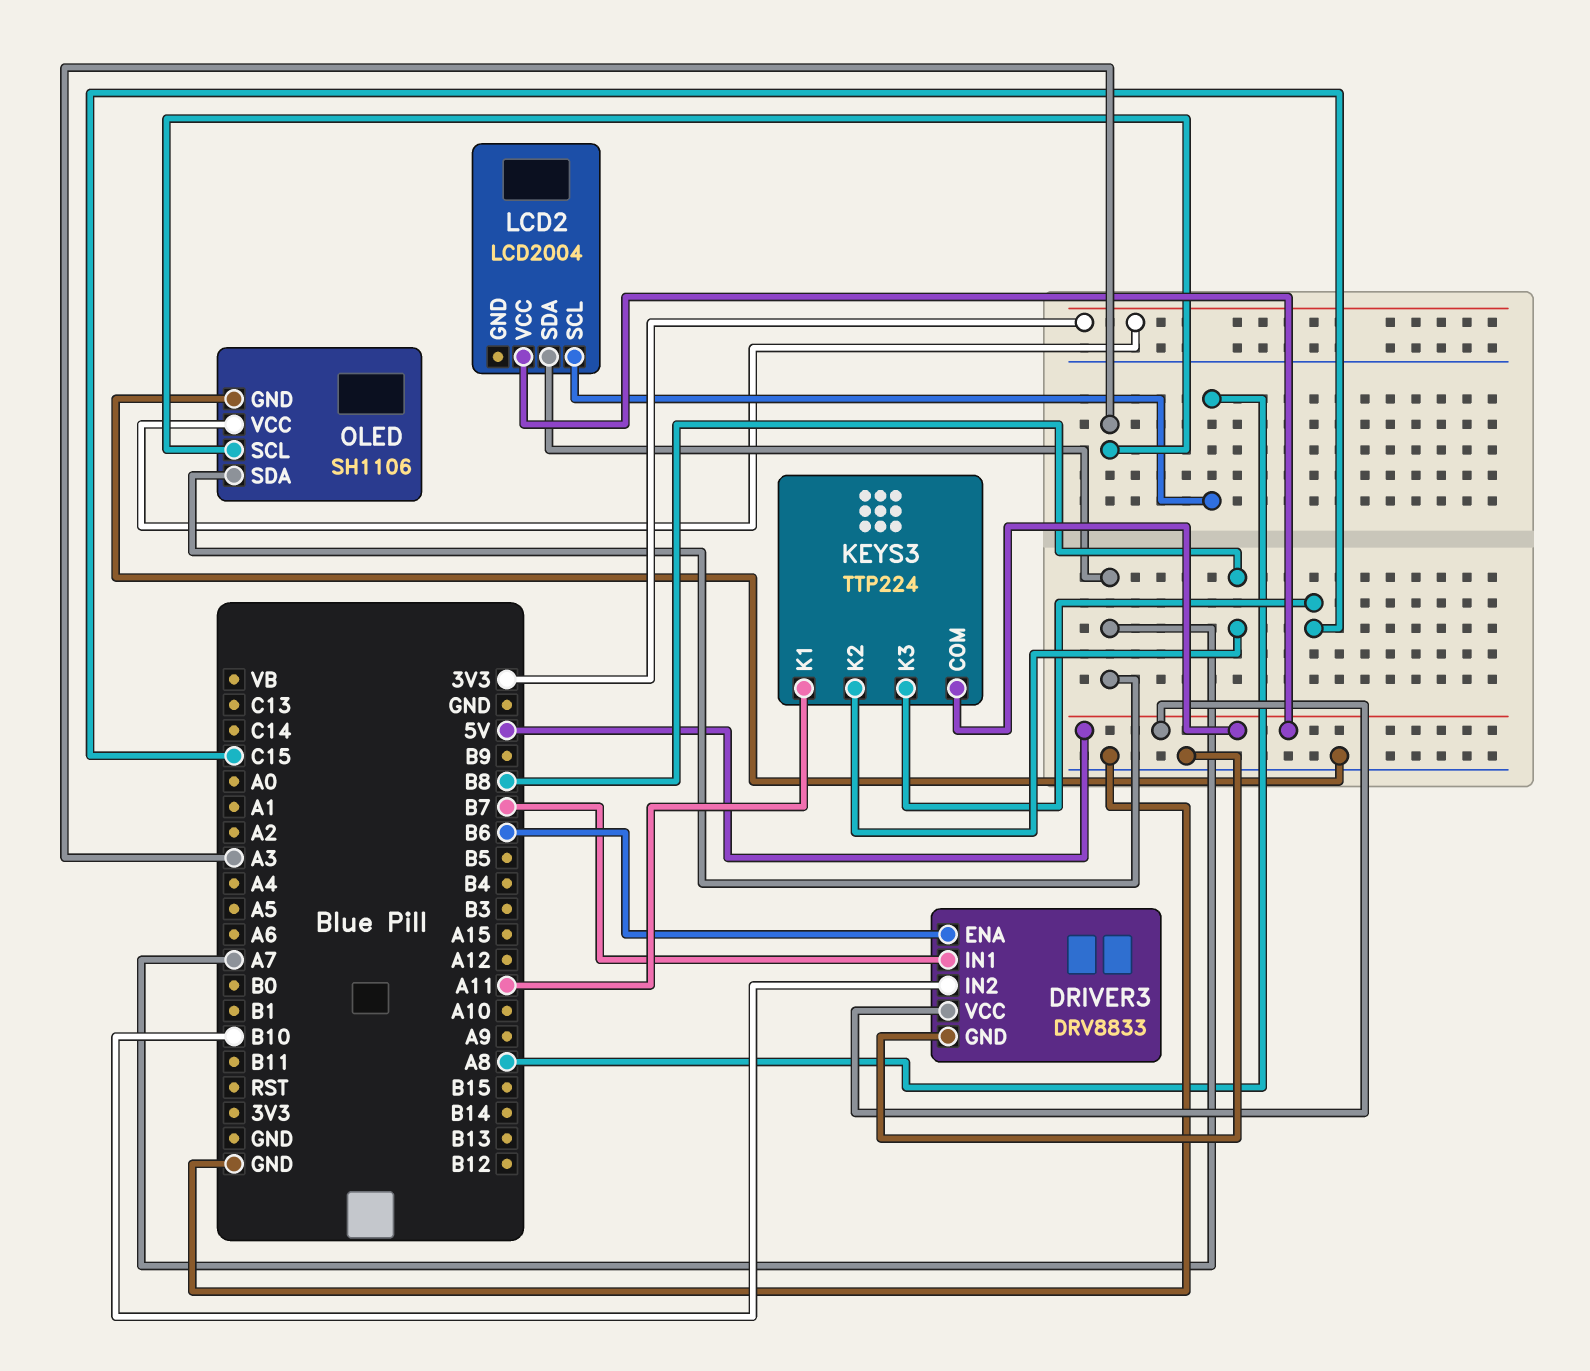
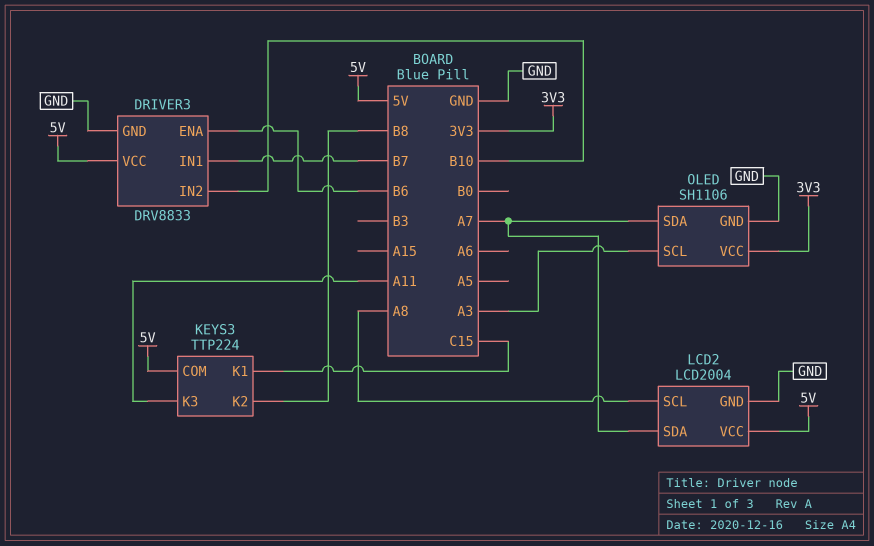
KEYS3 pin K1: A11 -> C15
KEYS3 pin K3: C15 -> A11
LCD2 pin GND: none -> GND

